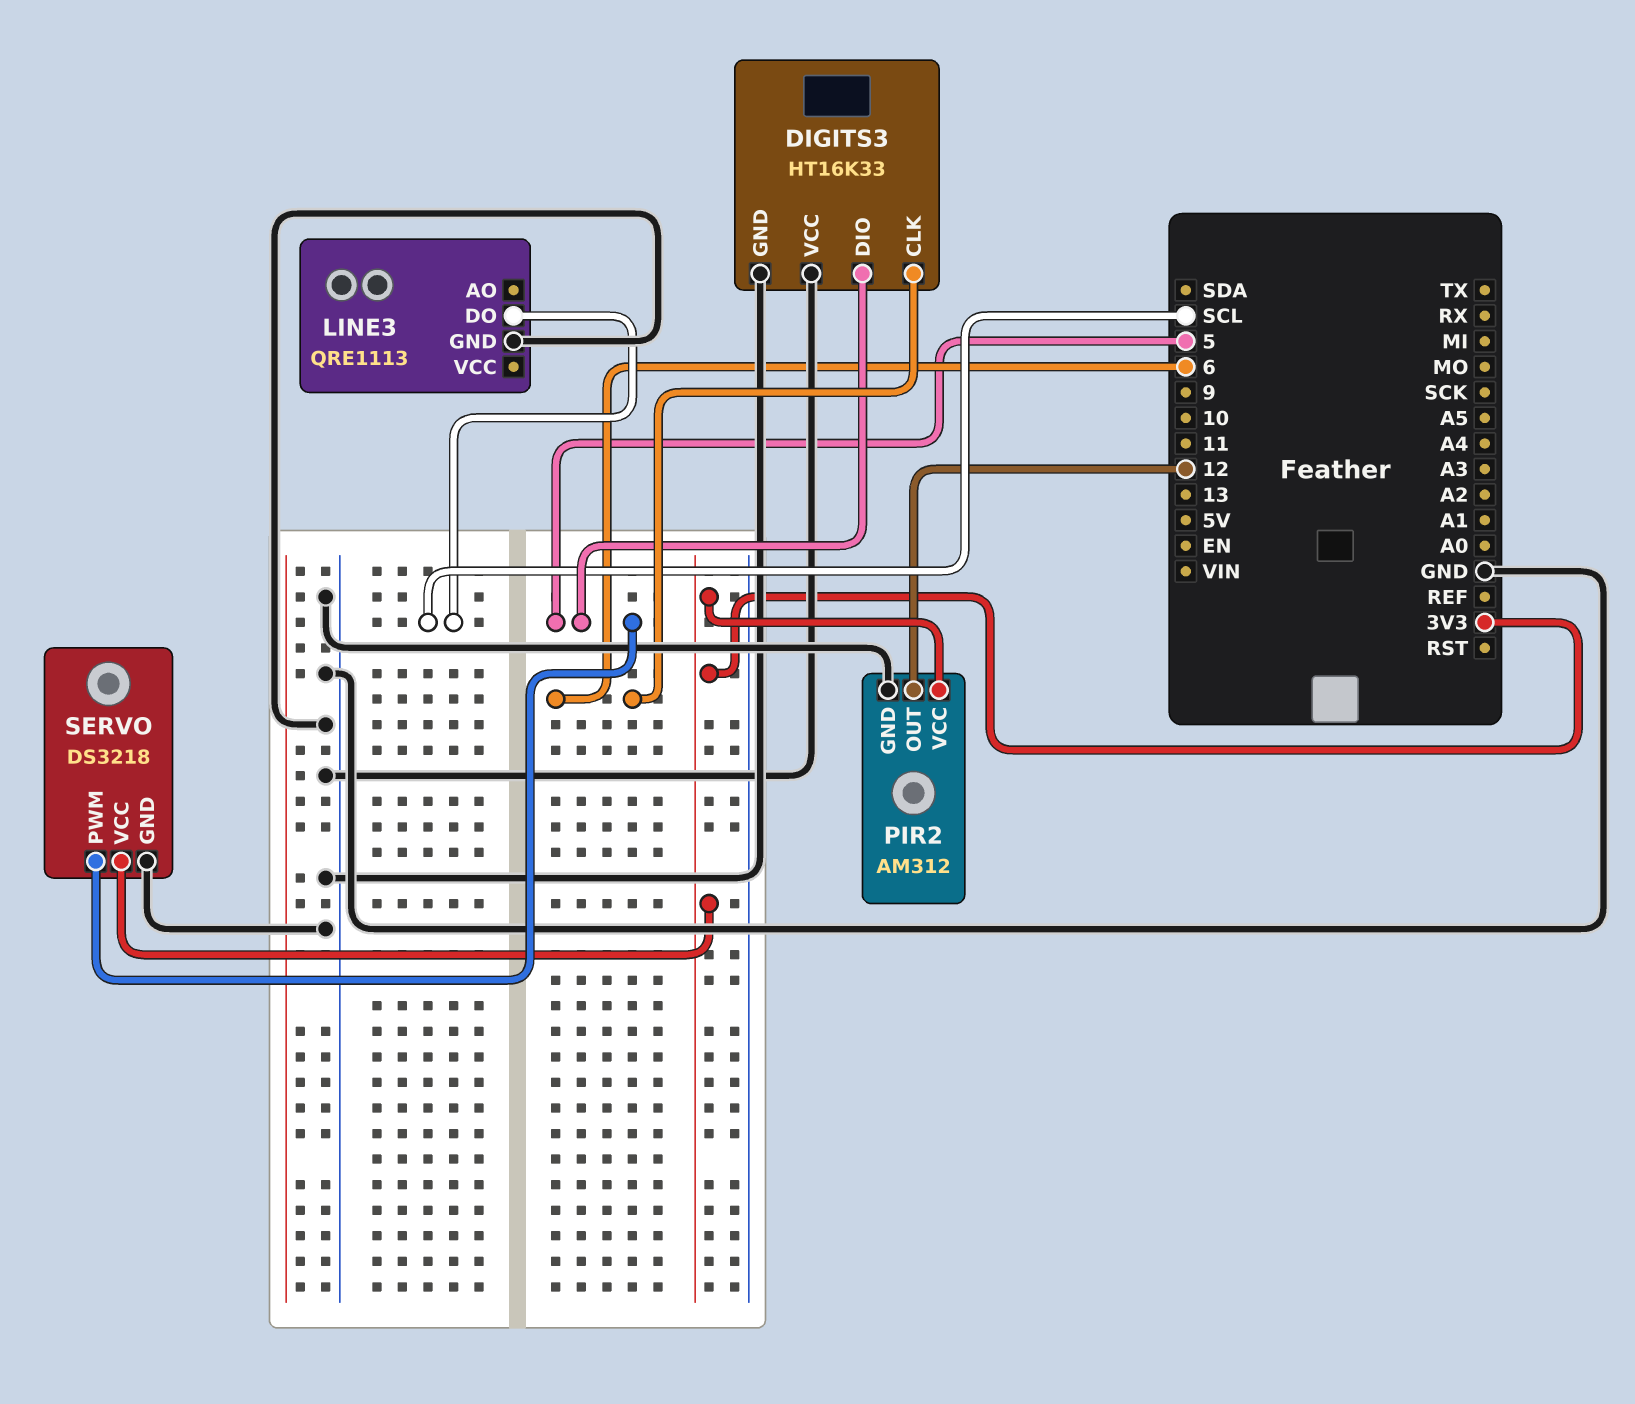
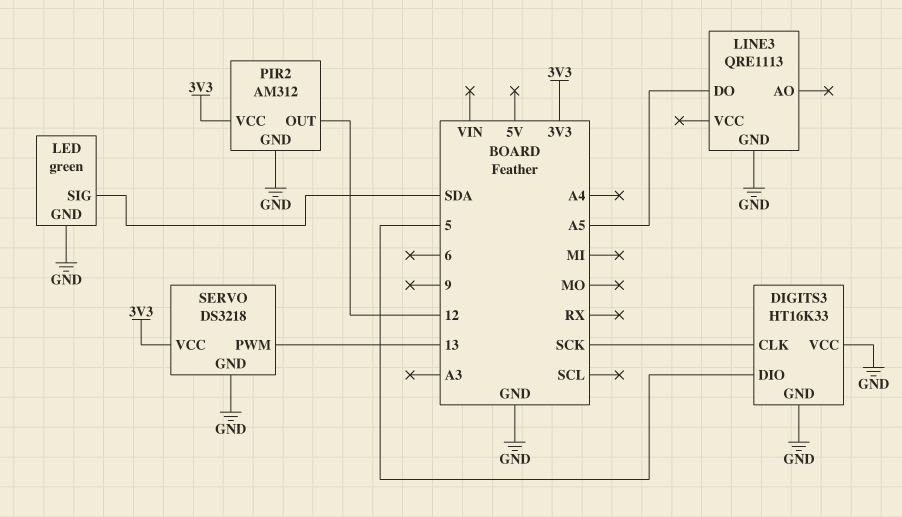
DIGITS3 pin CLK: 6 -> SCK
LED: none -> green
LED pin GND: none -> GND
LED pin SIG: none -> SDA
LINE3 pin DO: SCL -> A5
SERVO pin PWM: 5 -> 13

